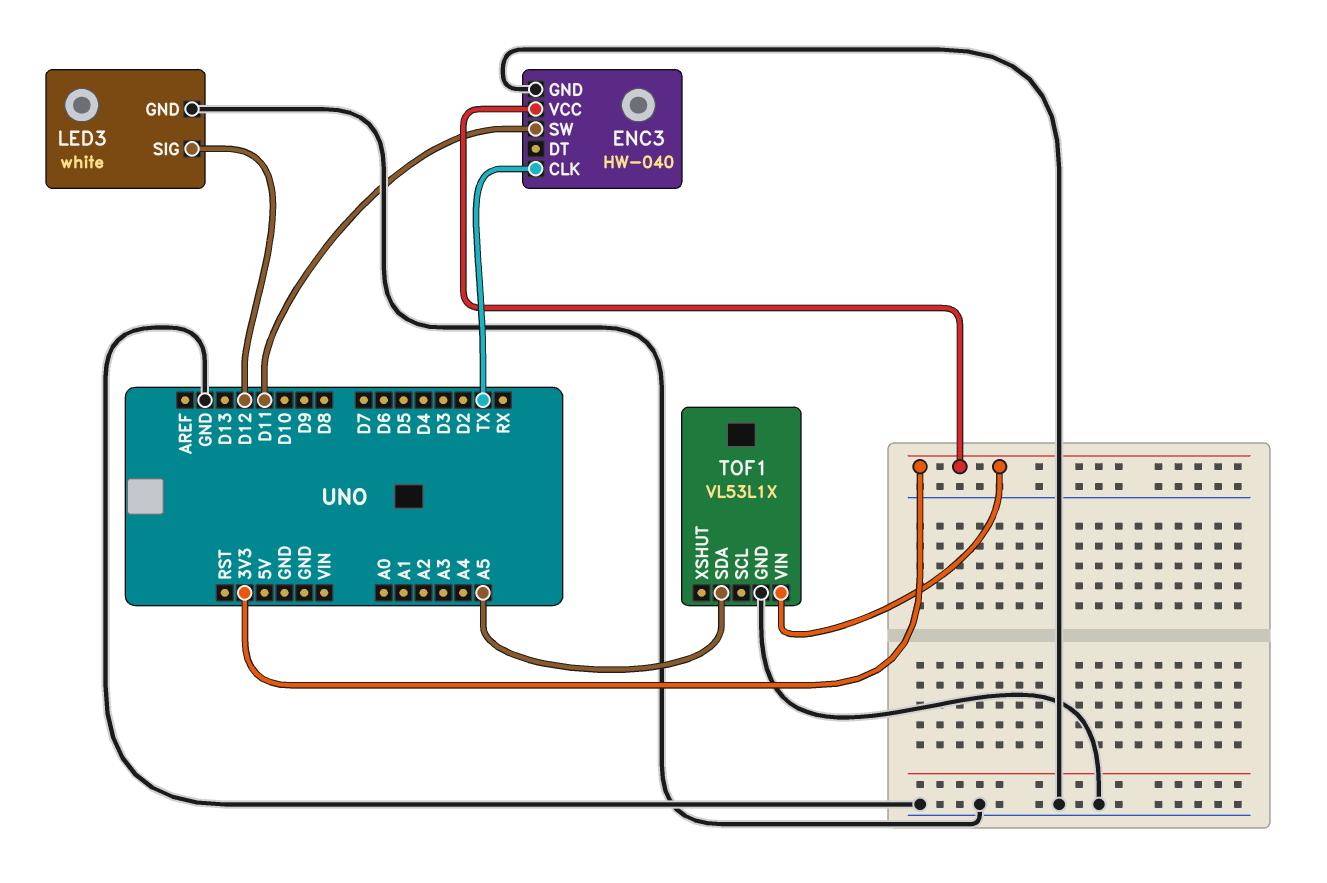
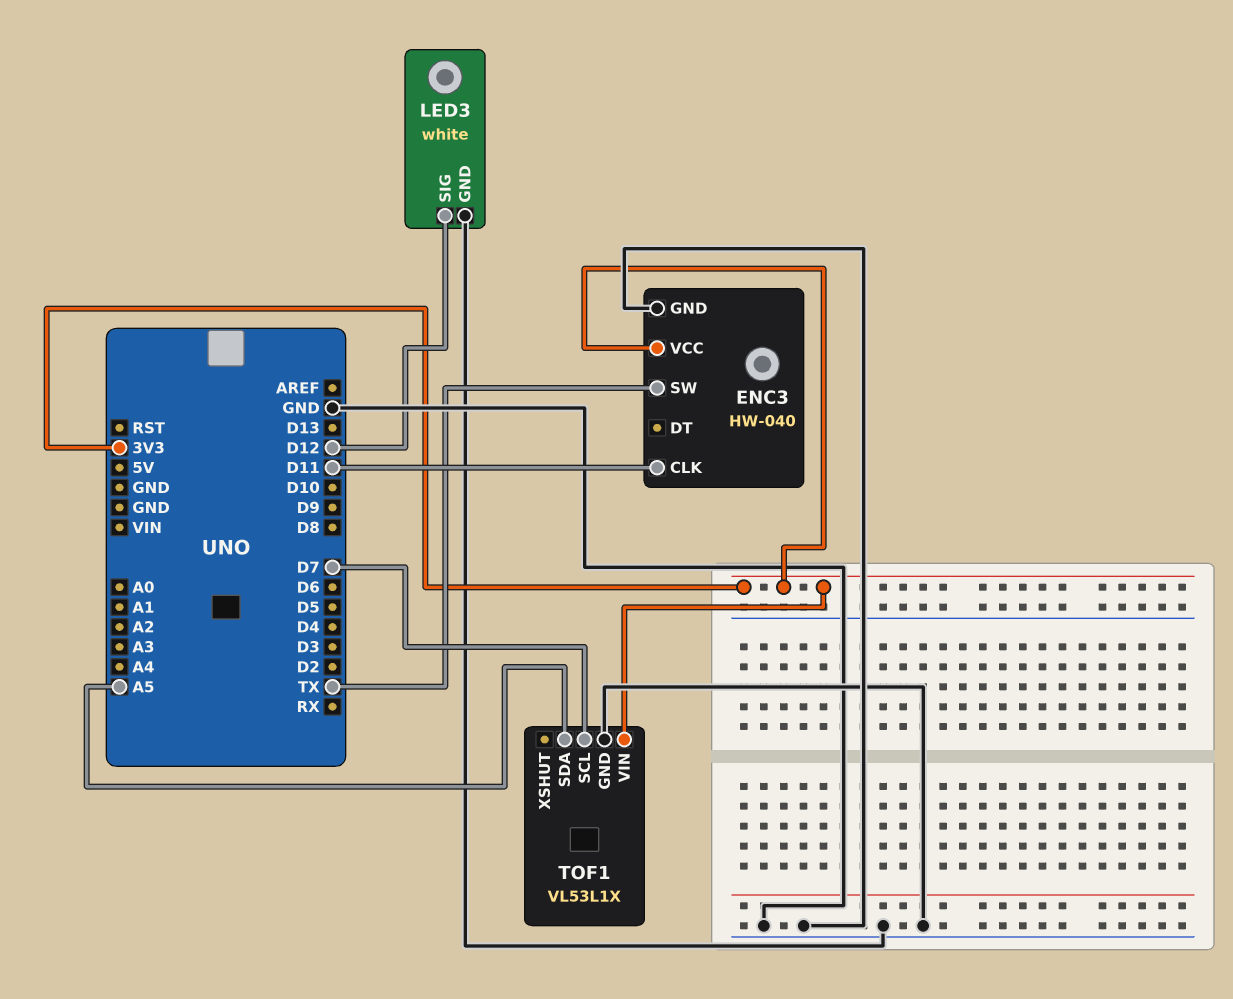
ENC3 pin CLK: TX -> D11
ENC3 pin SW: D11 -> TX
TOF1 pin SCL: none -> D7

